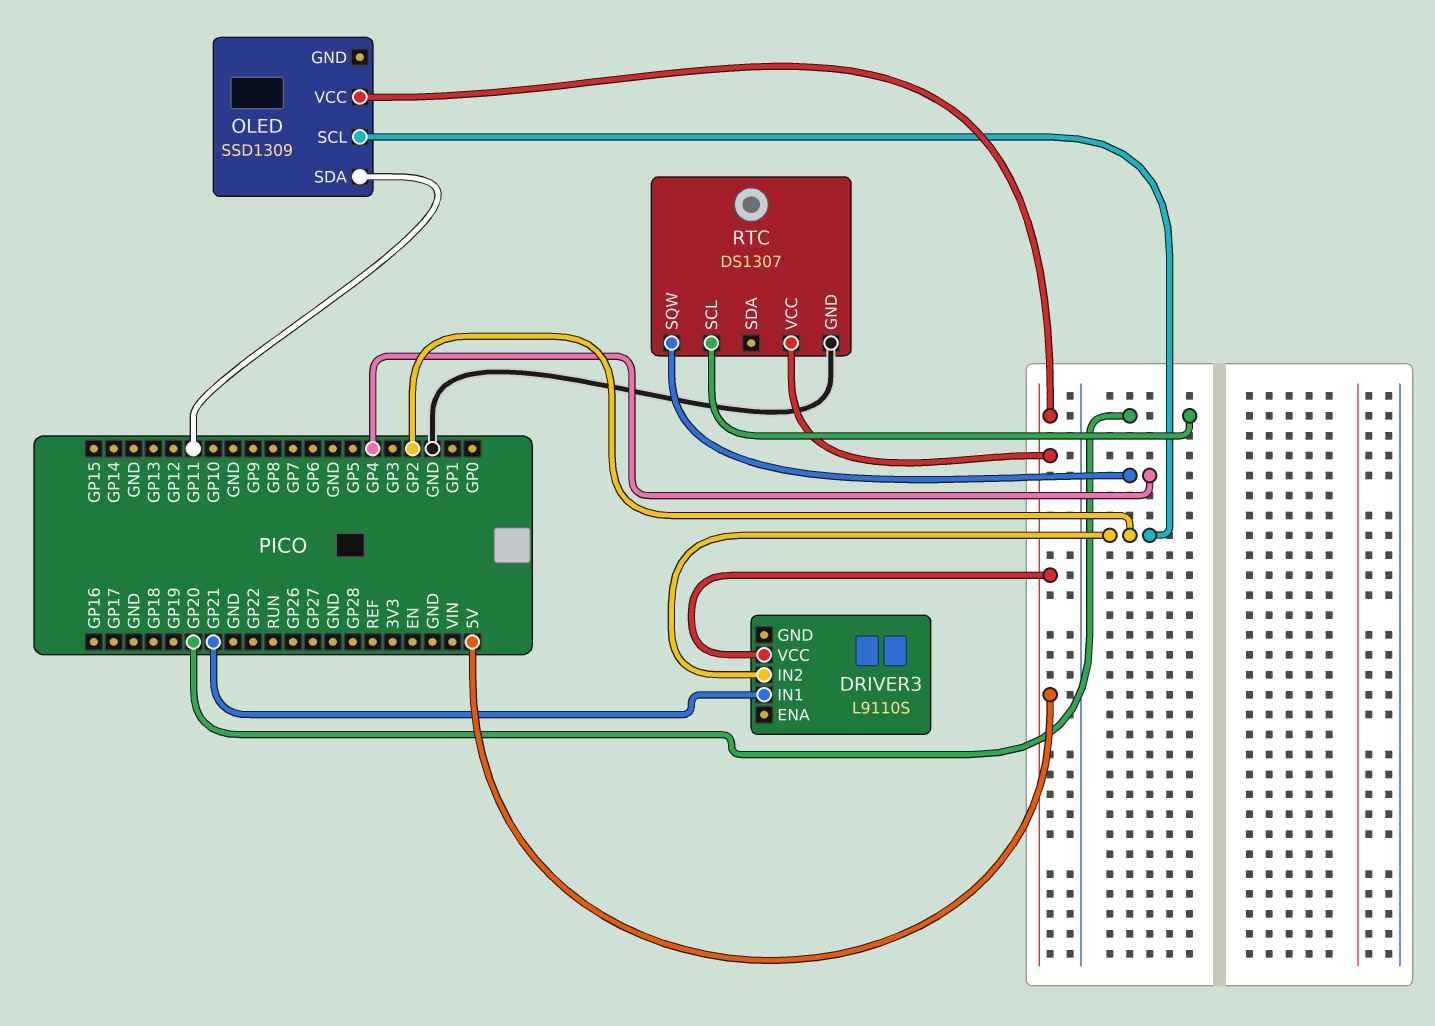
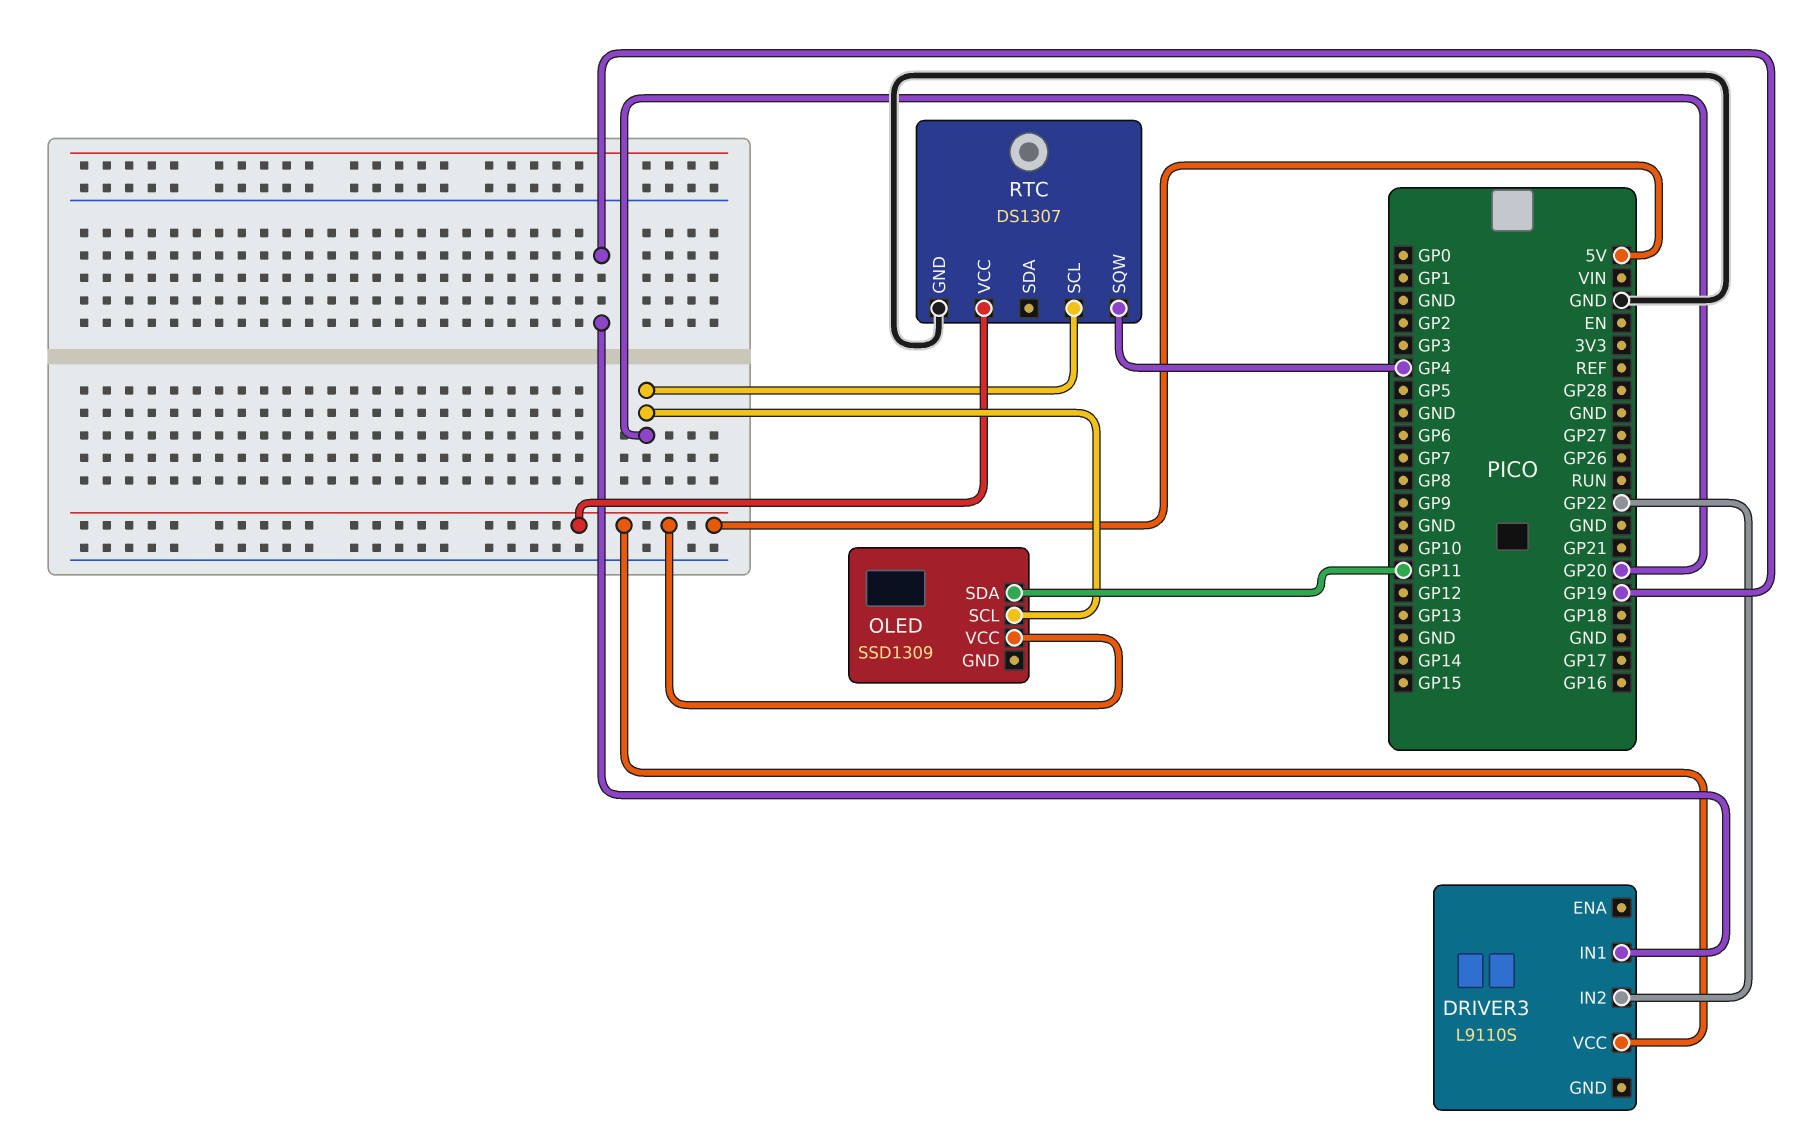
DRIVER3 pin IN1: GP21 -> GP19
DRIVER3 pin IN2: GP2 -> GP22
OLED pin SCL: GP2 -> GP20

